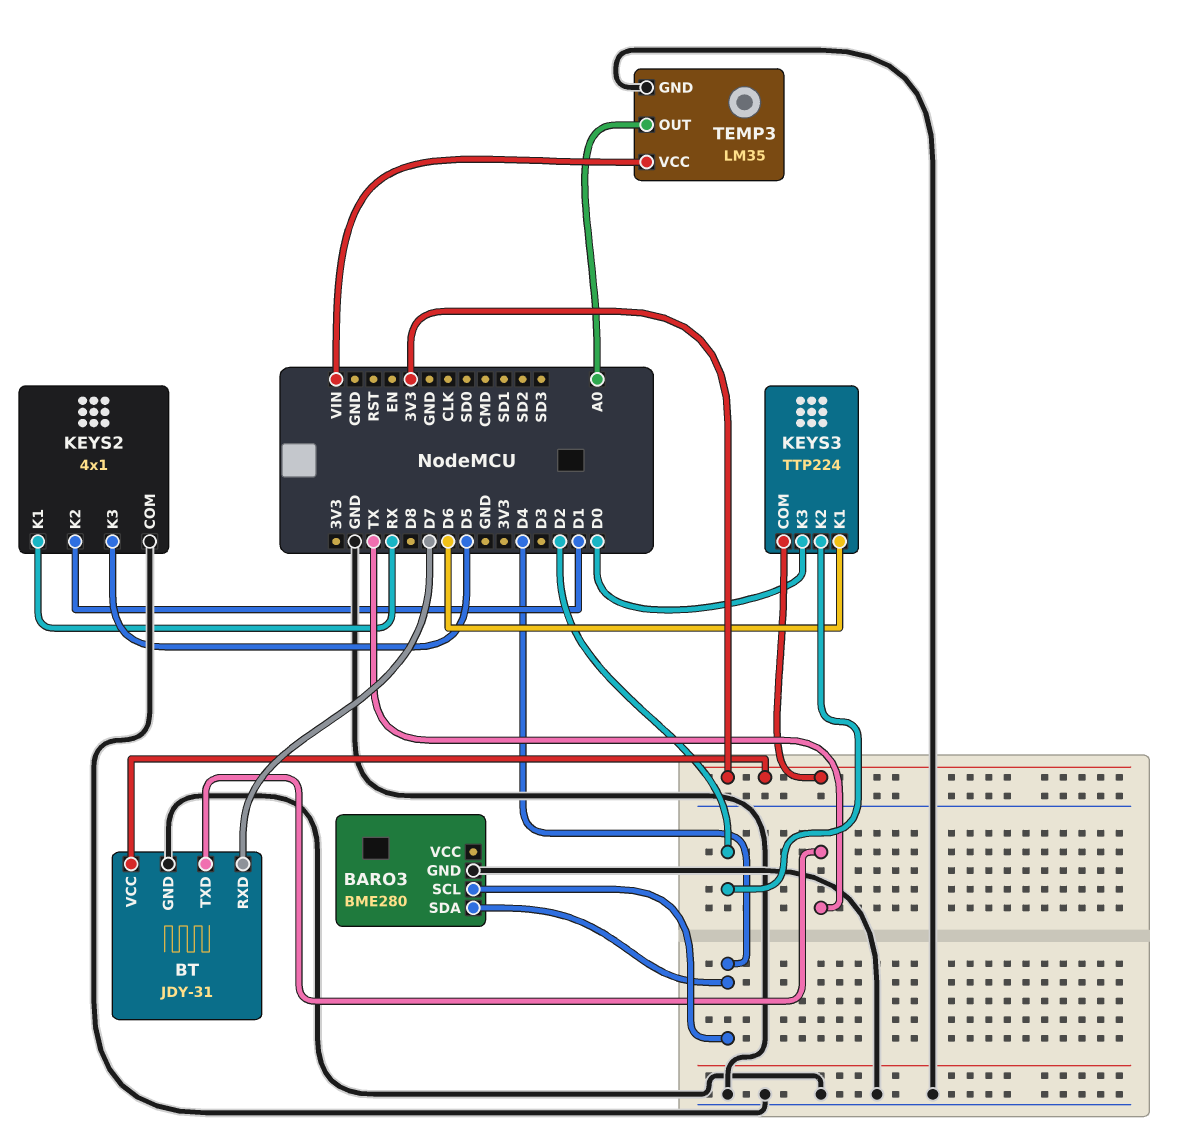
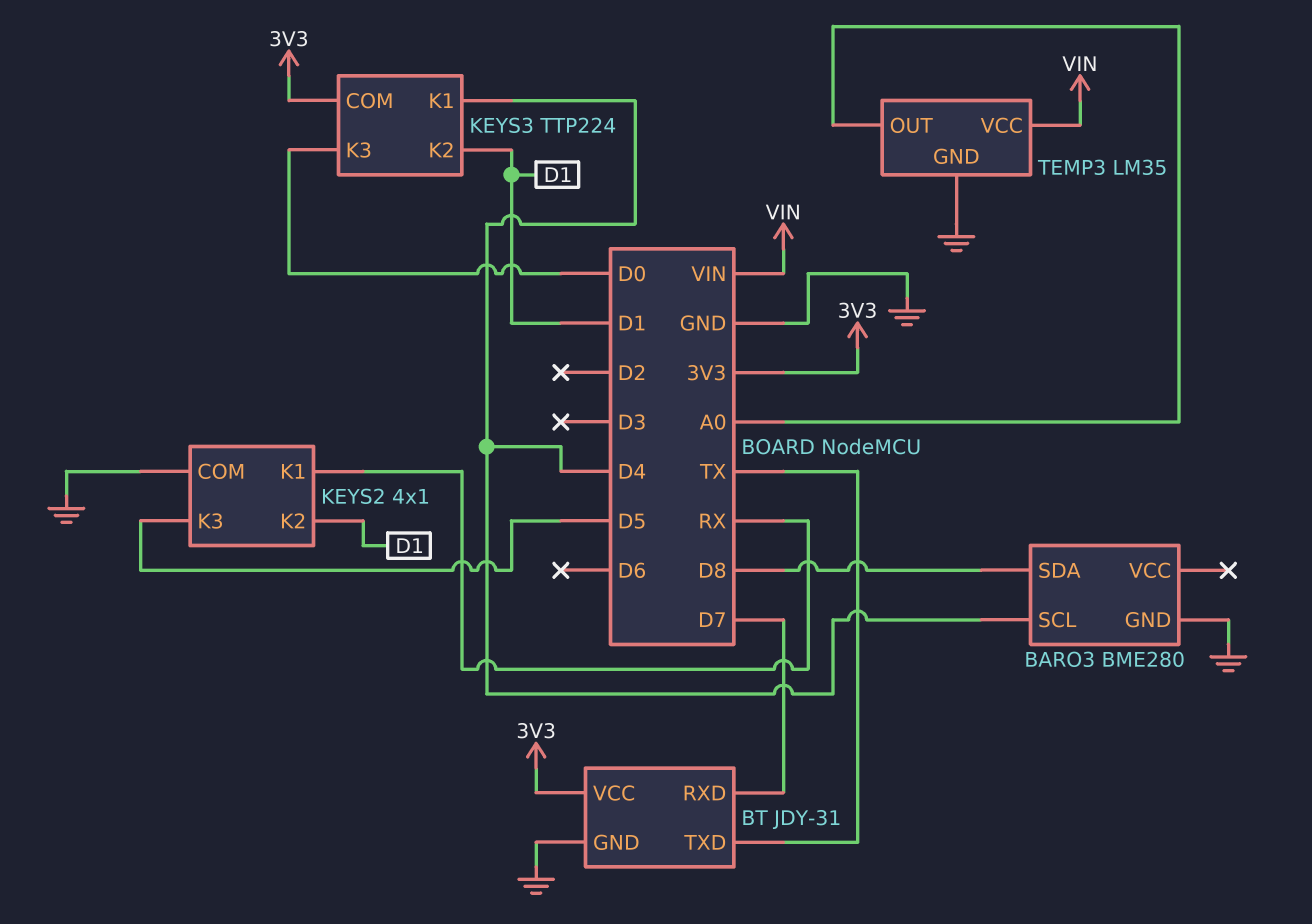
BARO3 pin SDA: D4 -> D8
KEYS3 pin K1: D6 -> D4
KEYS3 pin K2: D2 -> D1

